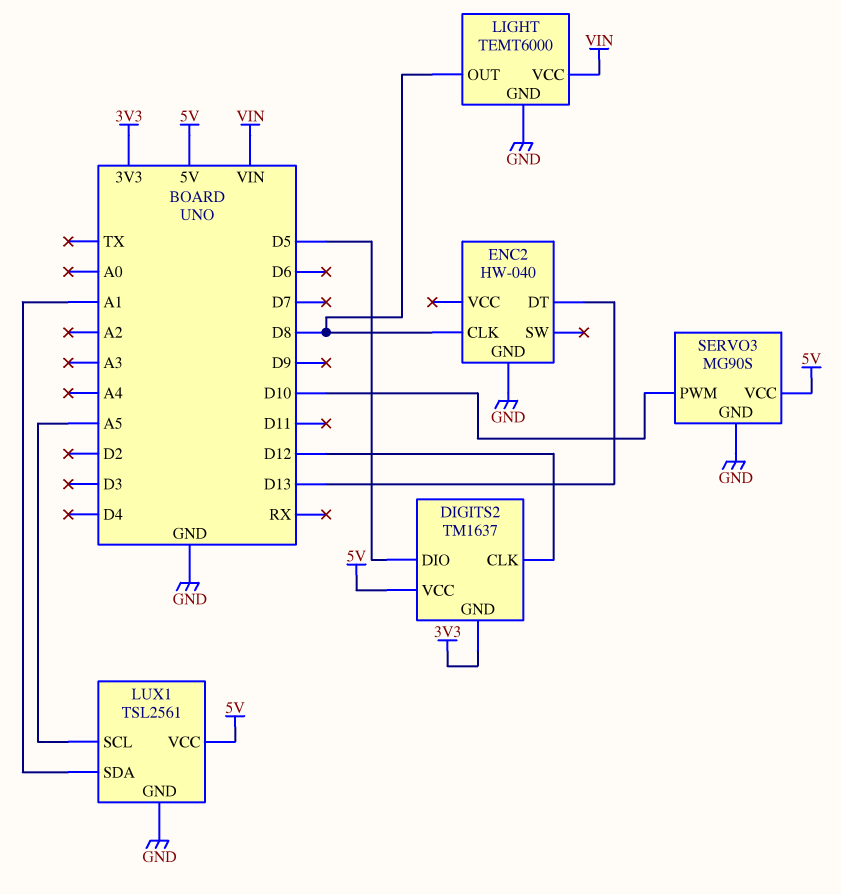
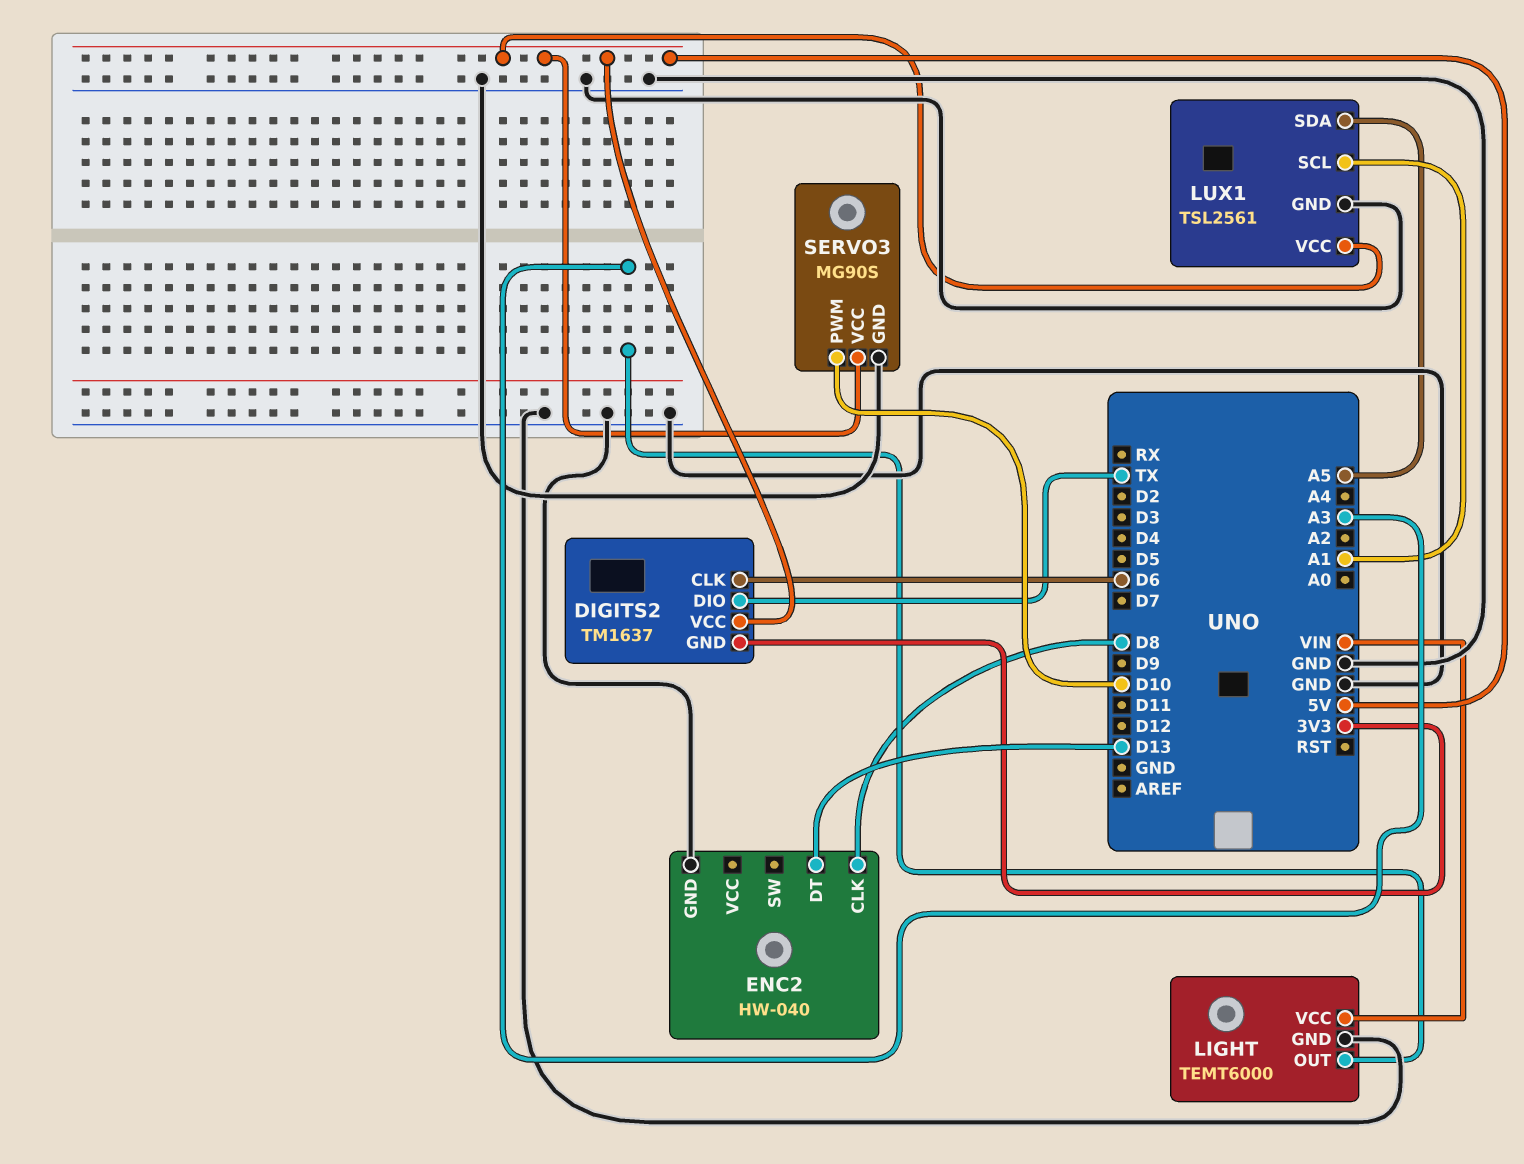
DIGITS2 pin CLK: D12 -> D6
DIGITS2 pin DIO: D5 -> TX
LIGHT pin OUT: D8 -> A3
LUX1 pin SCL: A5 -> A1
LUX1 pin SDA: A1 -> A5

